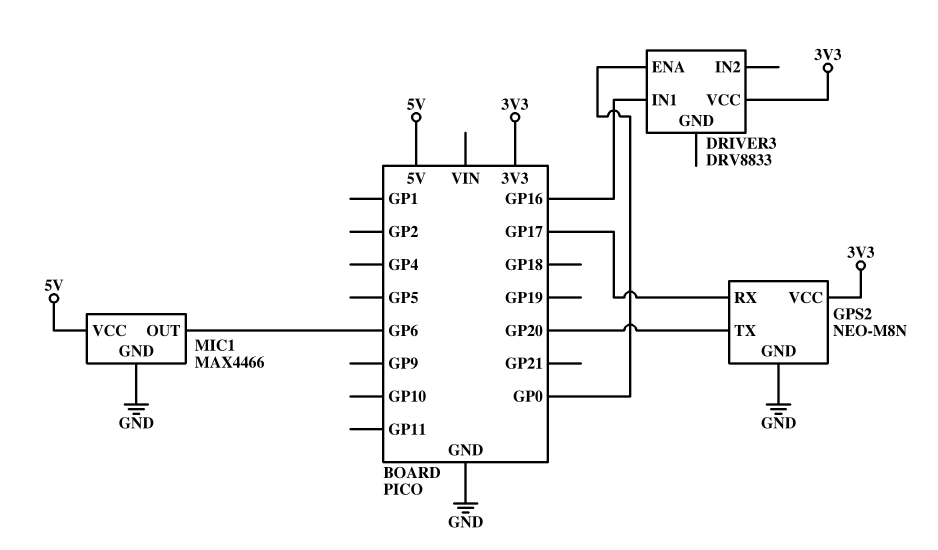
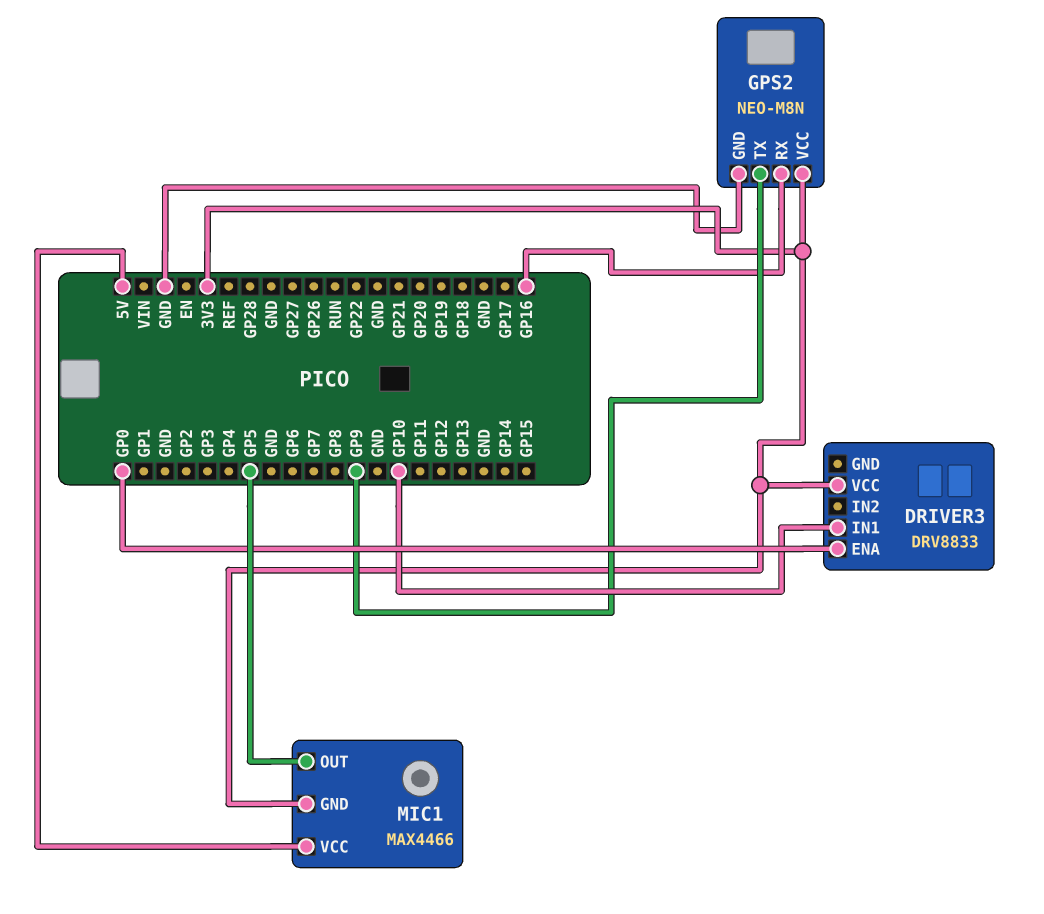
DRIVER3 pin IN1: GP16 -> GP10
GPS2 pin RX: GP17 -> GP16
GPS2 pin TX: GP20 -> GP9
MIC1 pin GND: GND -> 3V3
MIC1 pin OUT: GP6 -> GP5

